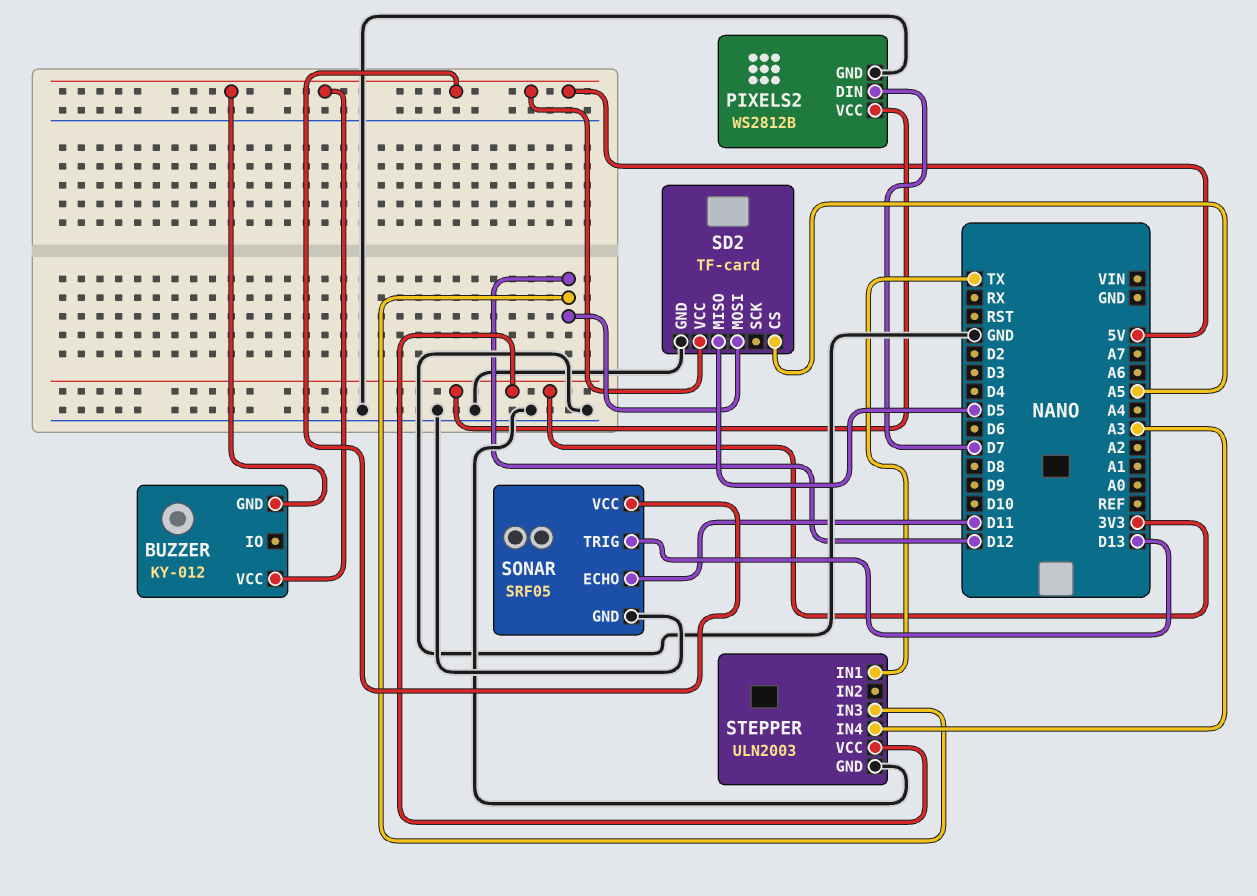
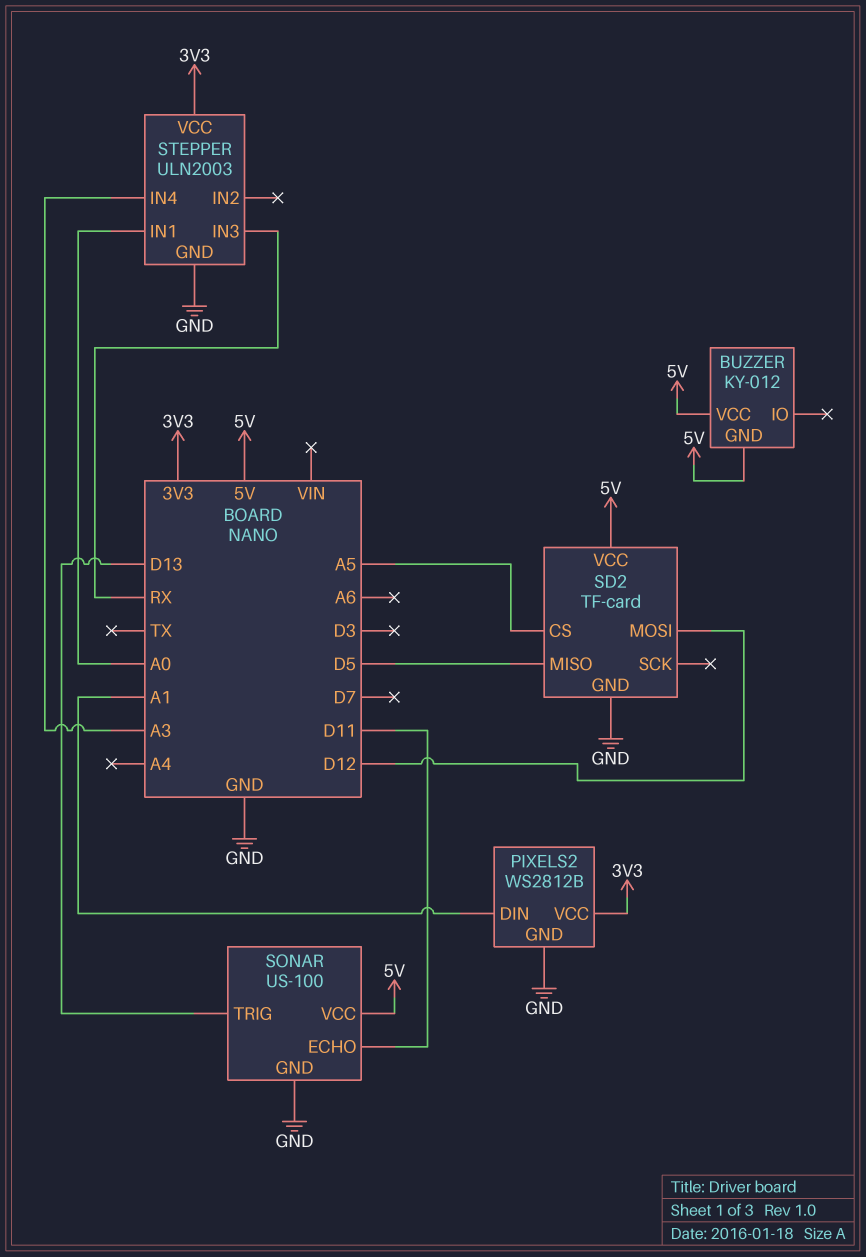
PIXELS2 pin DIN: D7 -> A1
SONAR: SRF05 -> US-100
STEPPER pin IN1: TX -> A0
STEPPER pin IN3: D12 -> RX

